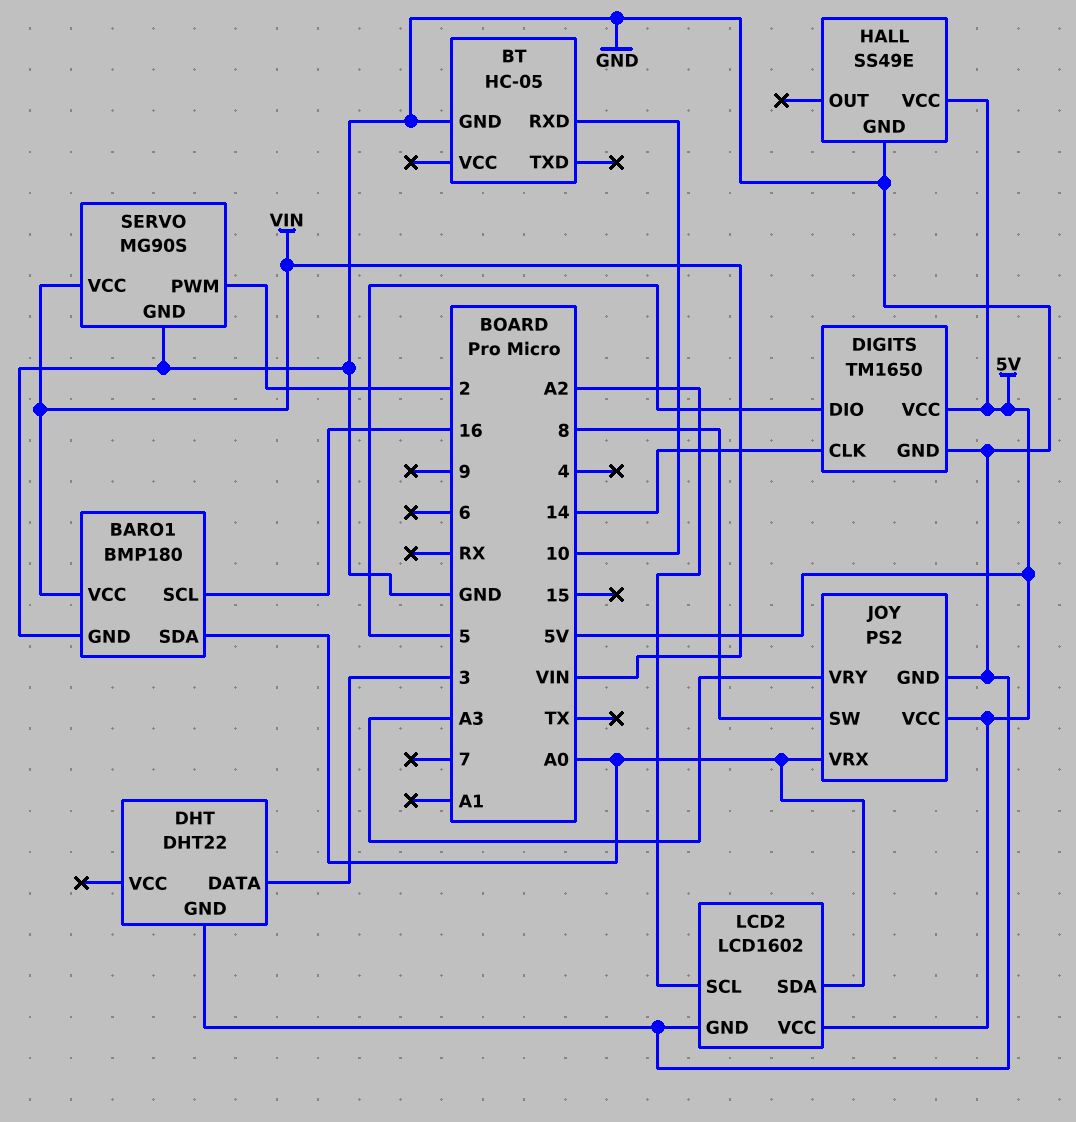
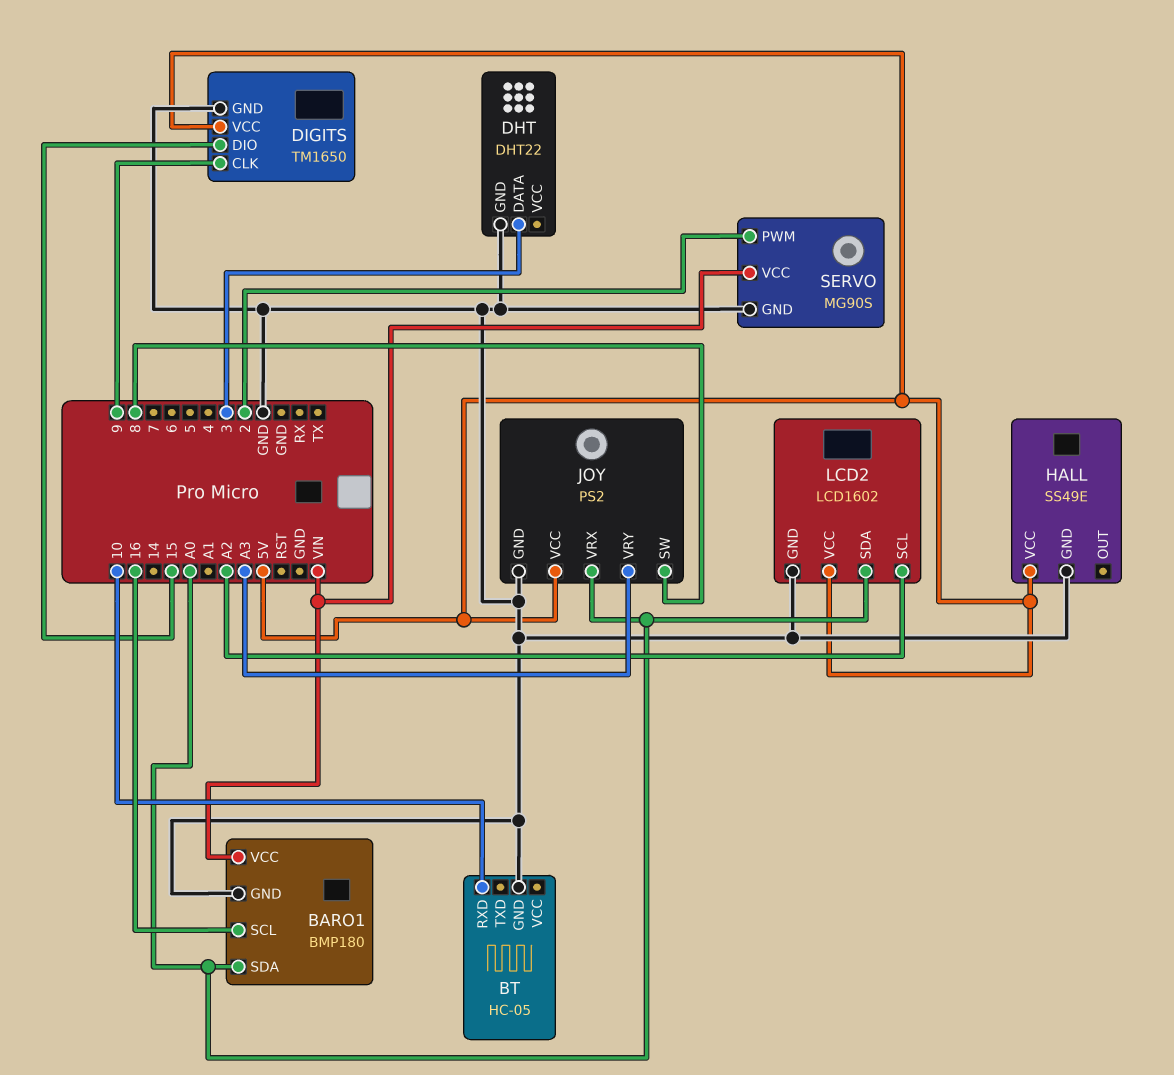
DIGITS pin CLK: 14 -> 9
DIGITS pin DIO: 5 -> 15

